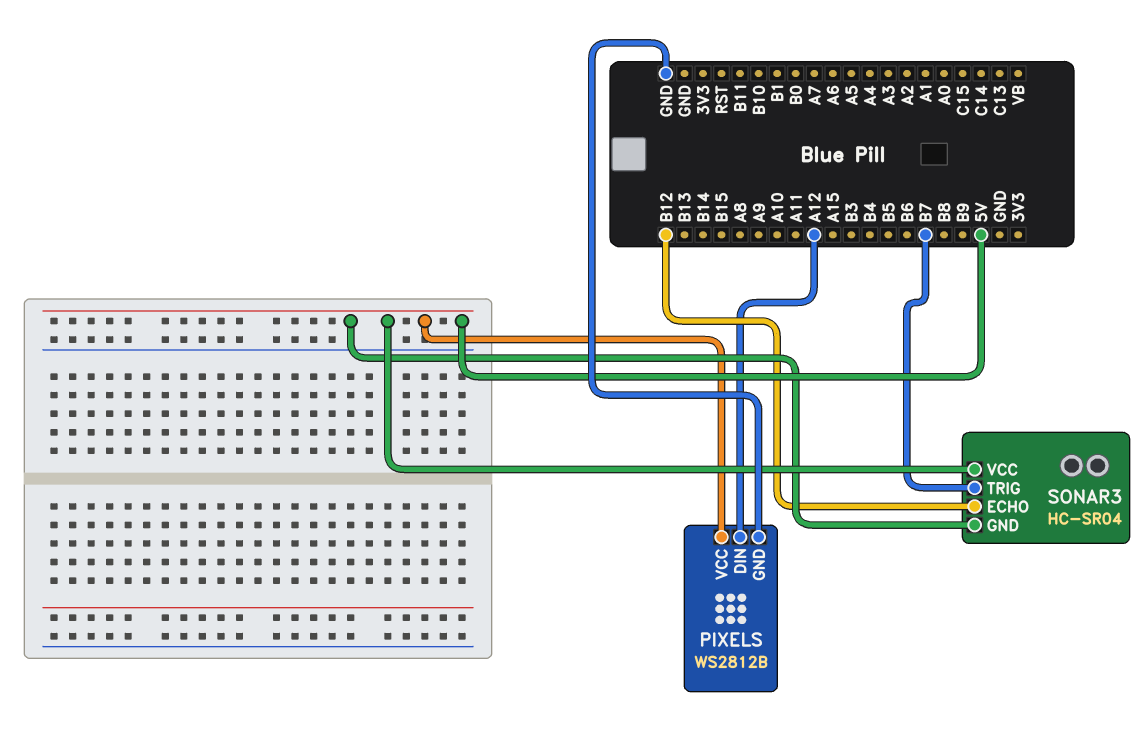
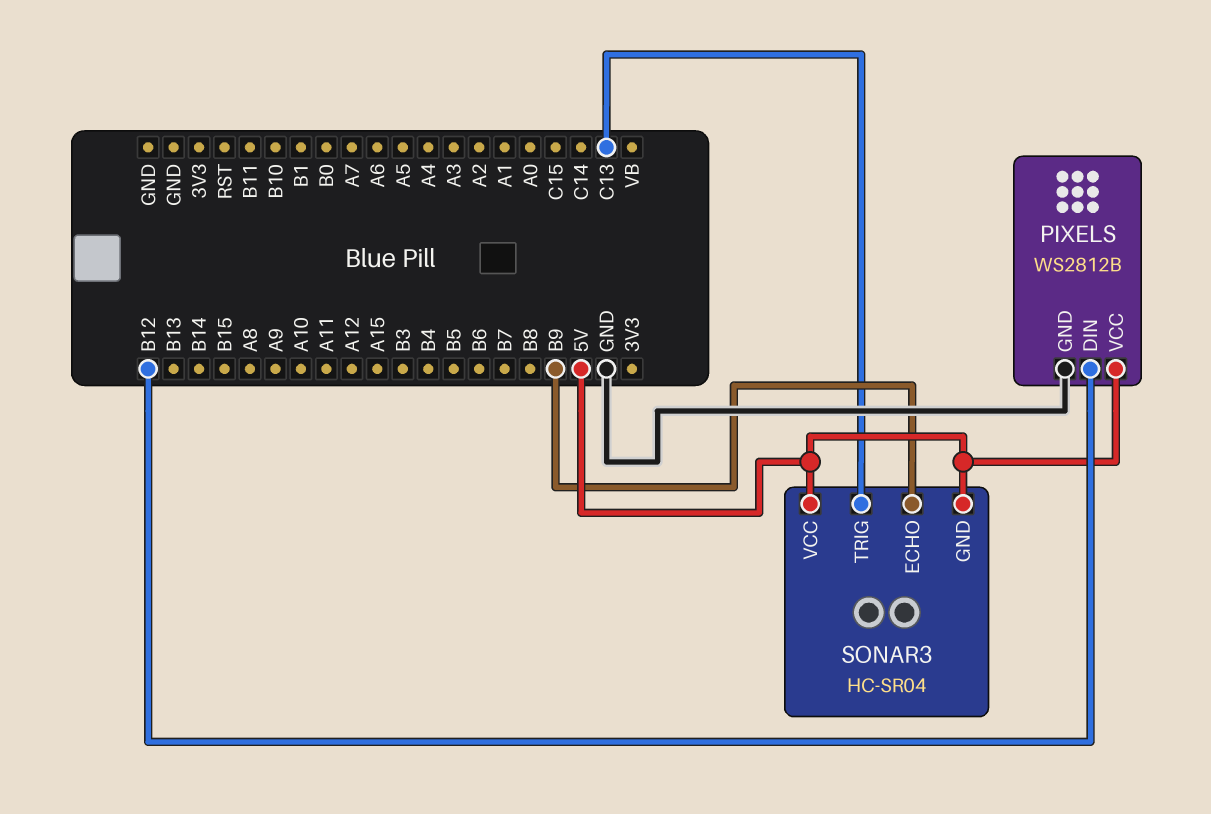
PIXELS pin DIN: A12 -> B12
SONAR3 pin ECHO: B12 -> B9
SONAR3 pin TRIG: B7 -> C13

